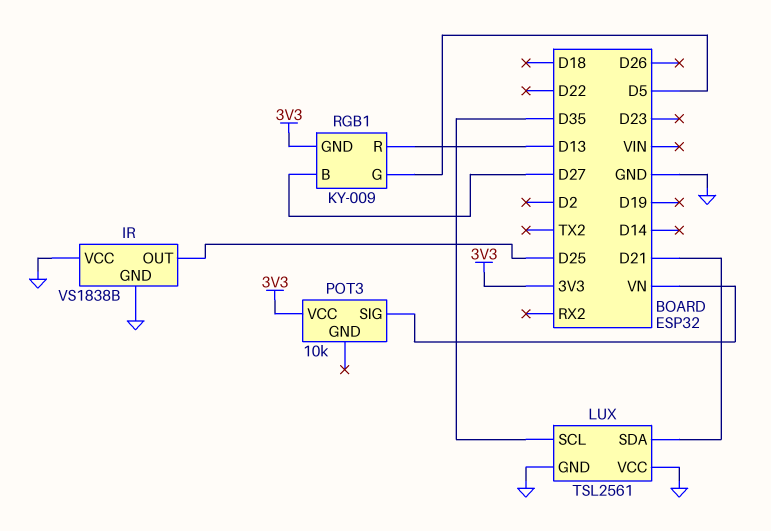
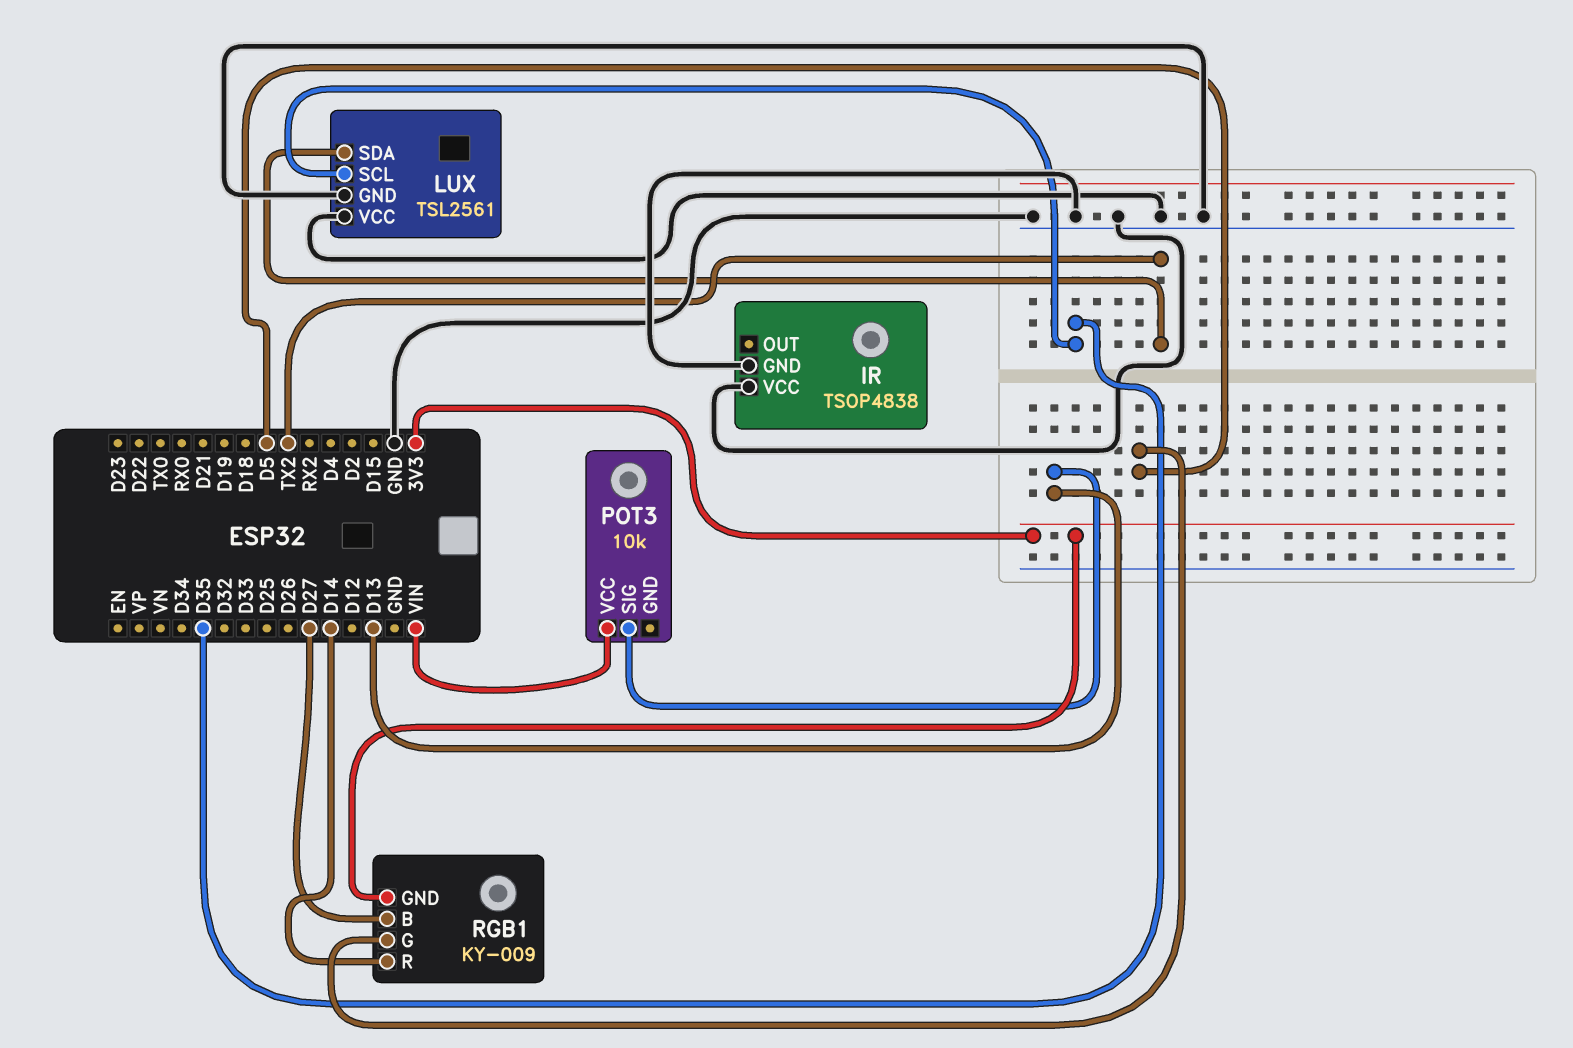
IR: VS1838B -> TSOP4838
IR pin OUT: D25 -> none
LUX pin SDA: D21 -> TX2
POT3 pin SIG: VN -> D13
POT3 pin VCC: 3V3 -> VIN
RGB1 pin R: D13 -> D14

